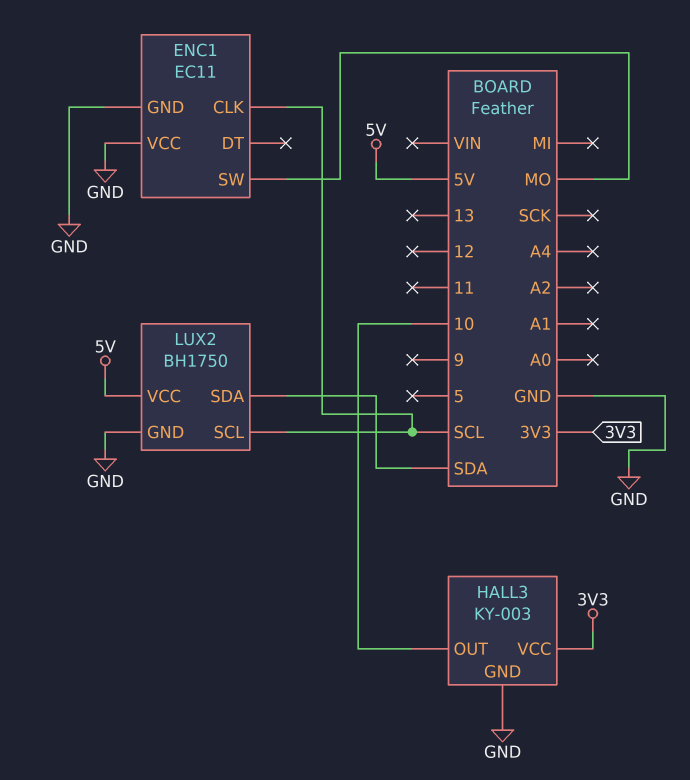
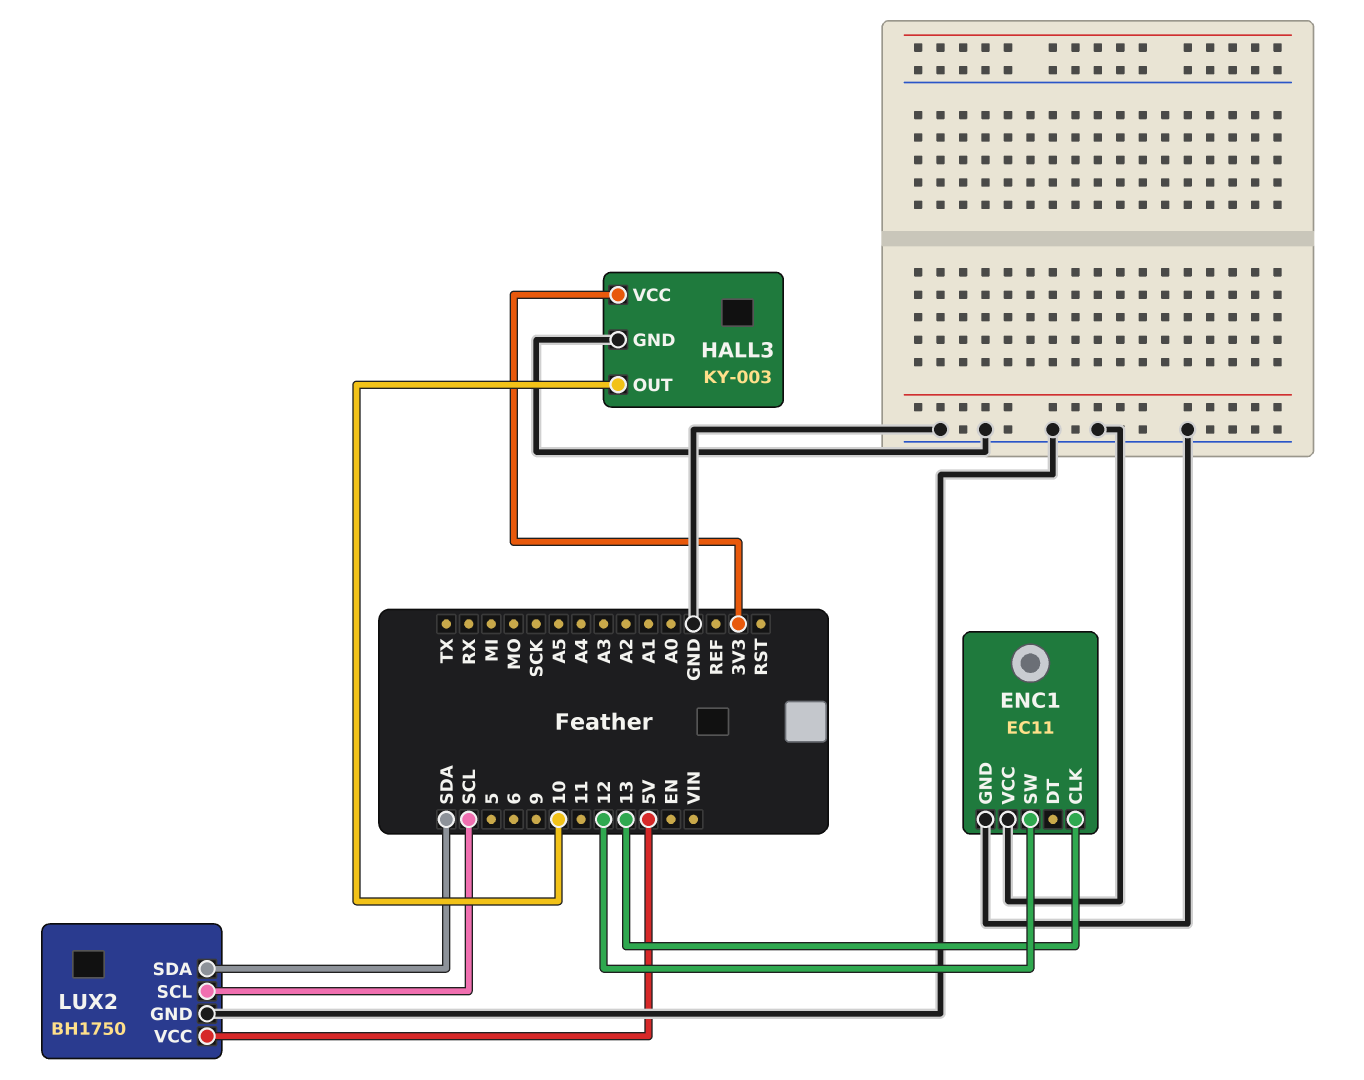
ENC1 pin CLK: SCL -> 13
ENC1 pin SW: MO -> 12

